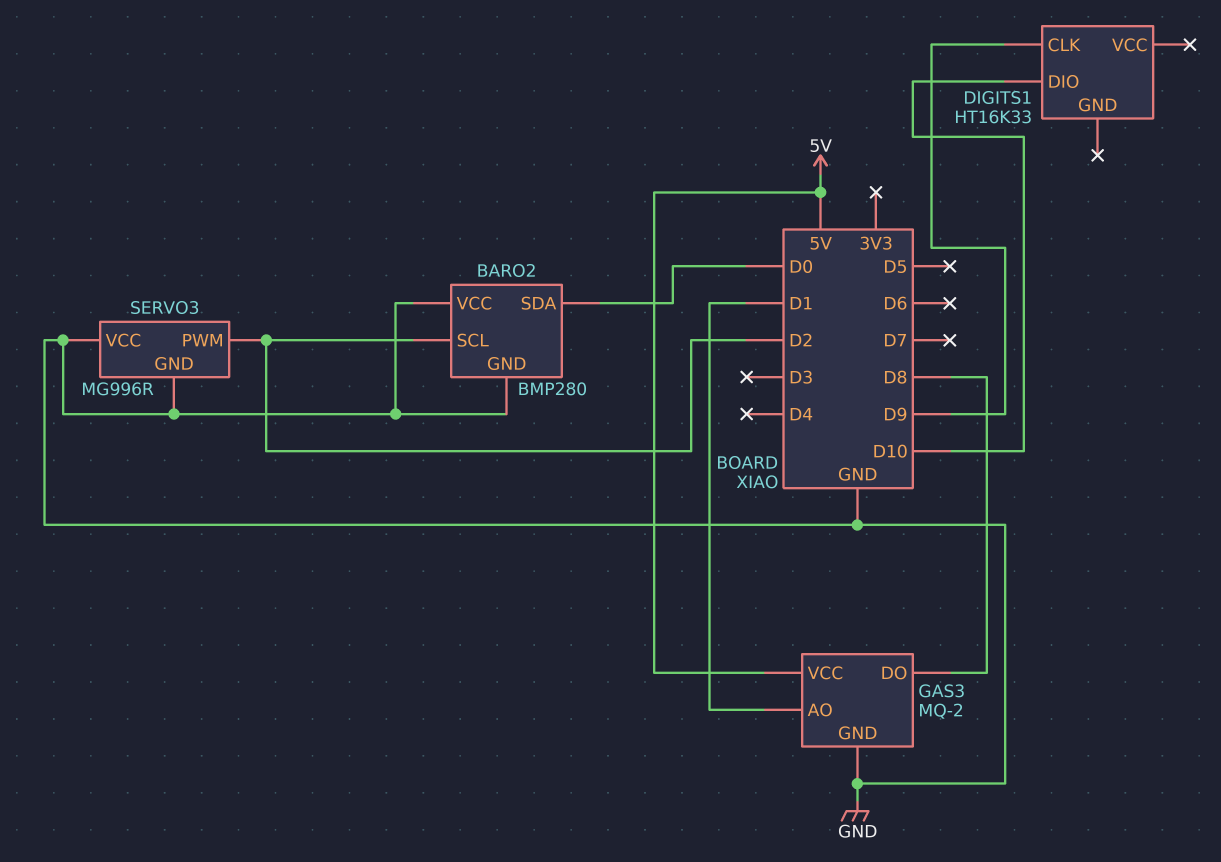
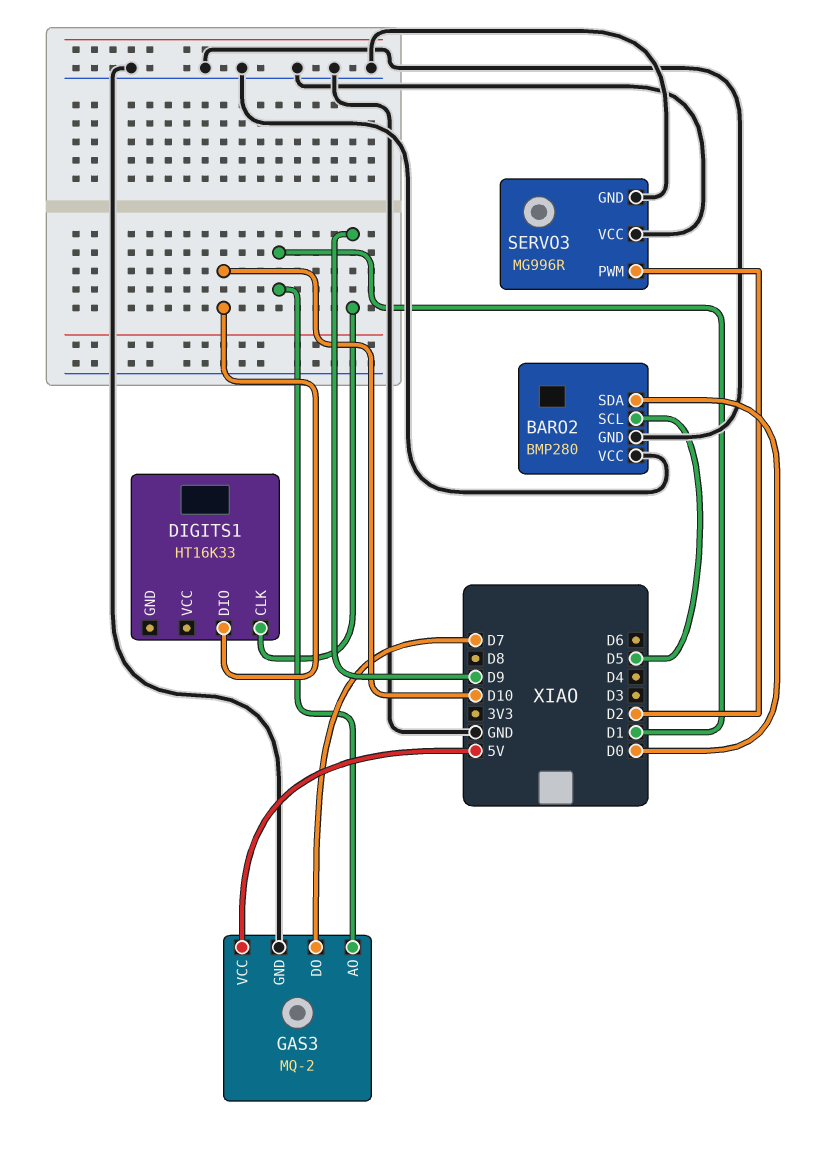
BARO2 pin SCL: D2 -> D5
GAS3 pin DO: D8 -> D7

